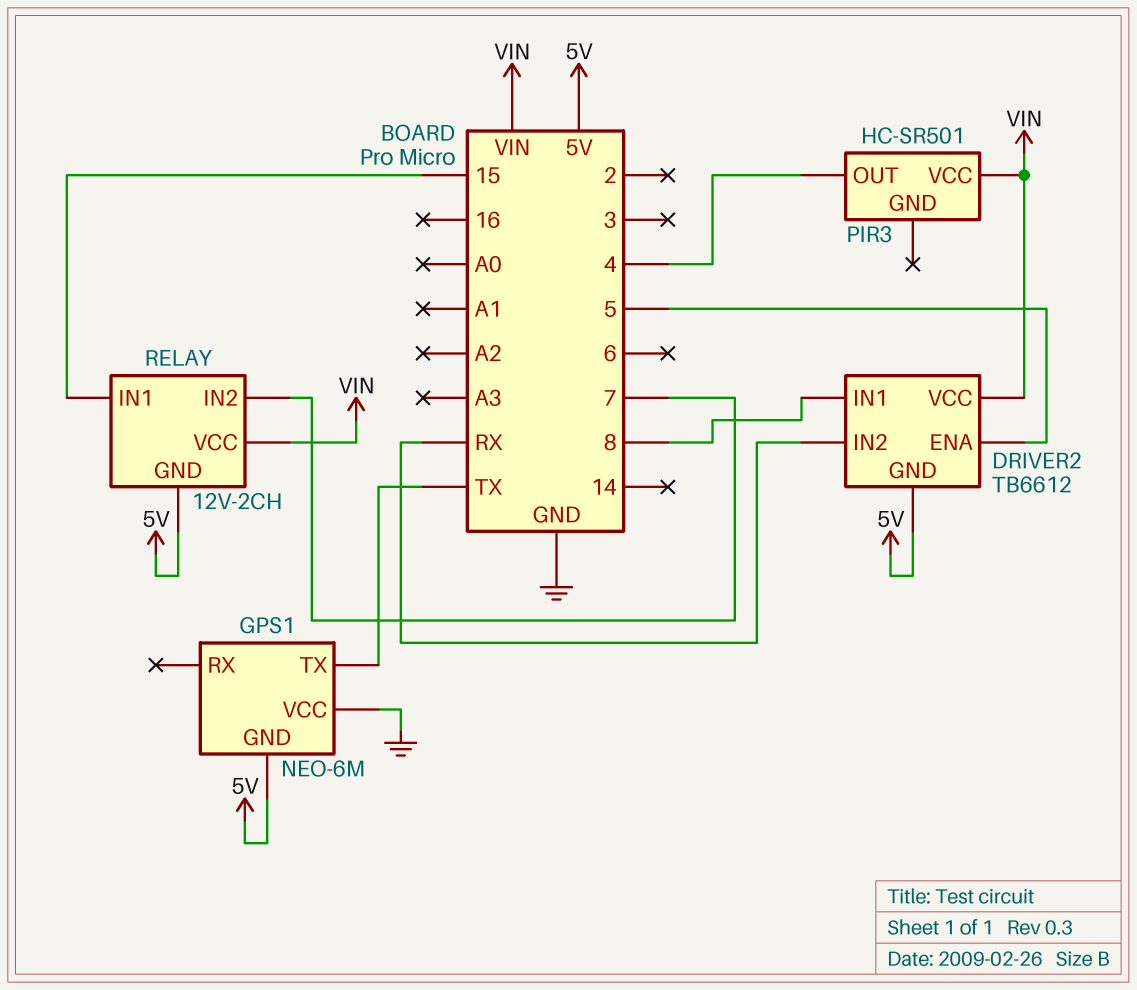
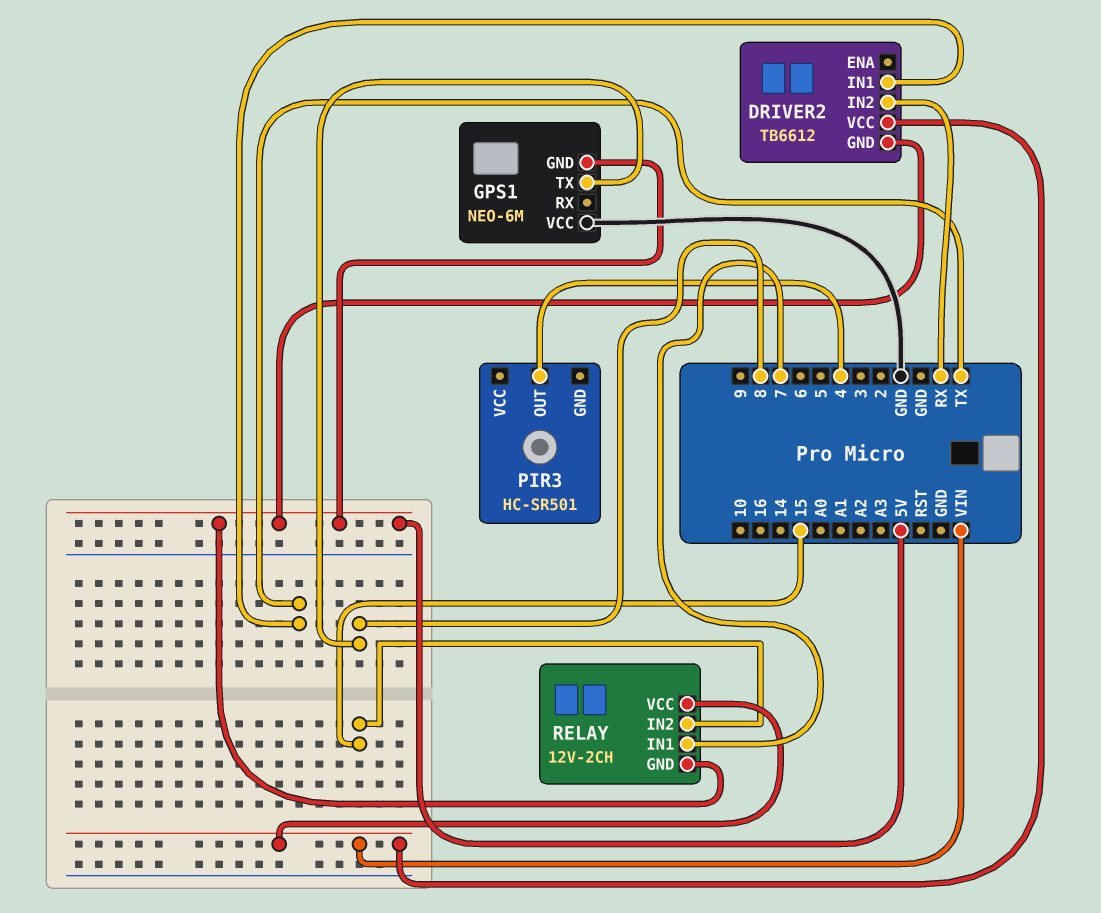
DRIVER2 pin ENA: 5 -> none
DRIVER2 pin IN1: 8 -> TX
GPS1 pin TX: TX -> 8
PIR3 pin VCC: VIN -> none
RELAY pin IN1: 15 -> 7
RELAY pin IN2: 7 -> 15

